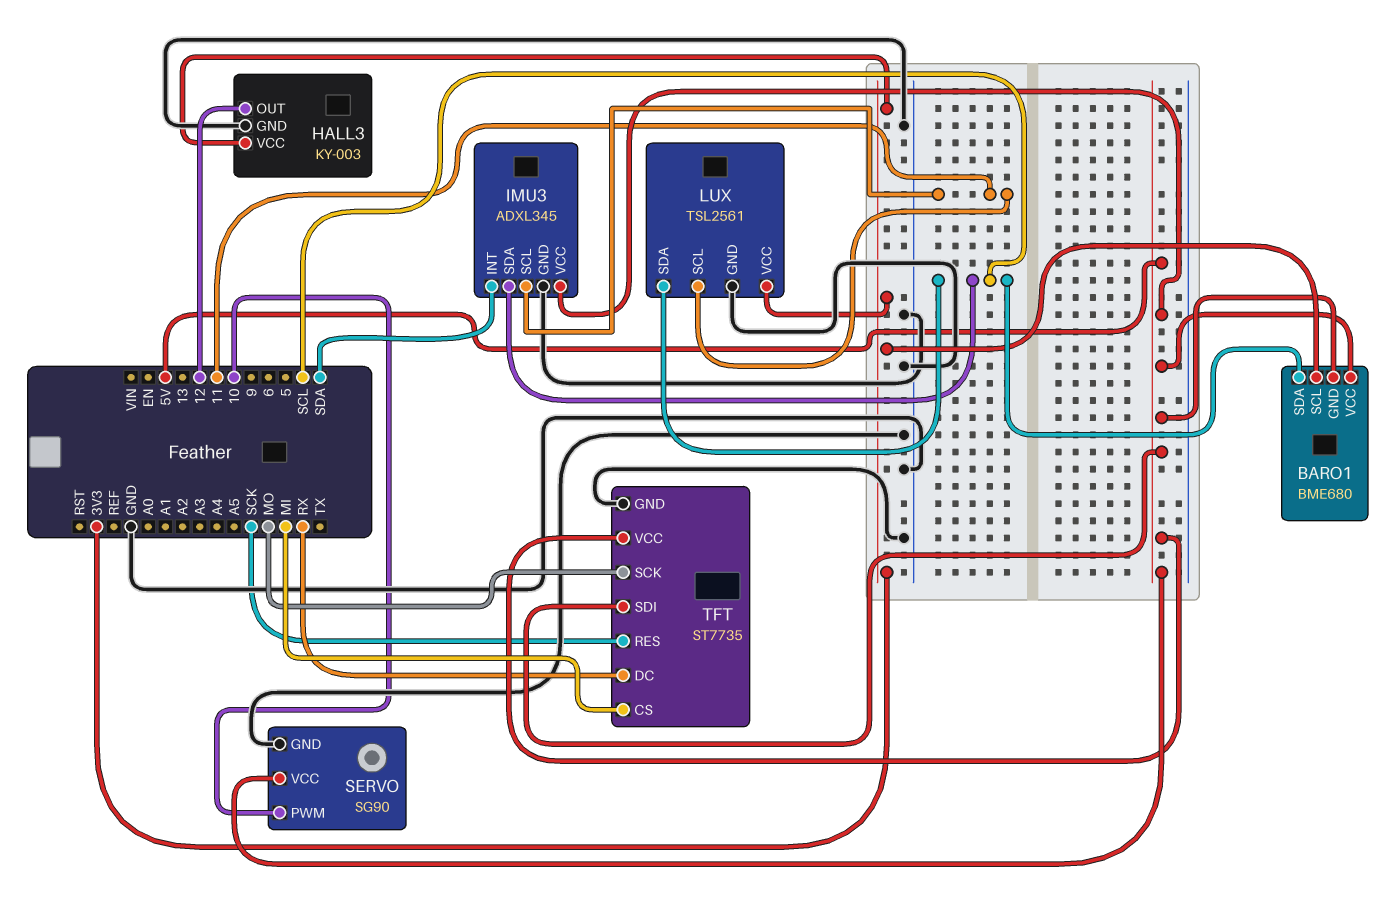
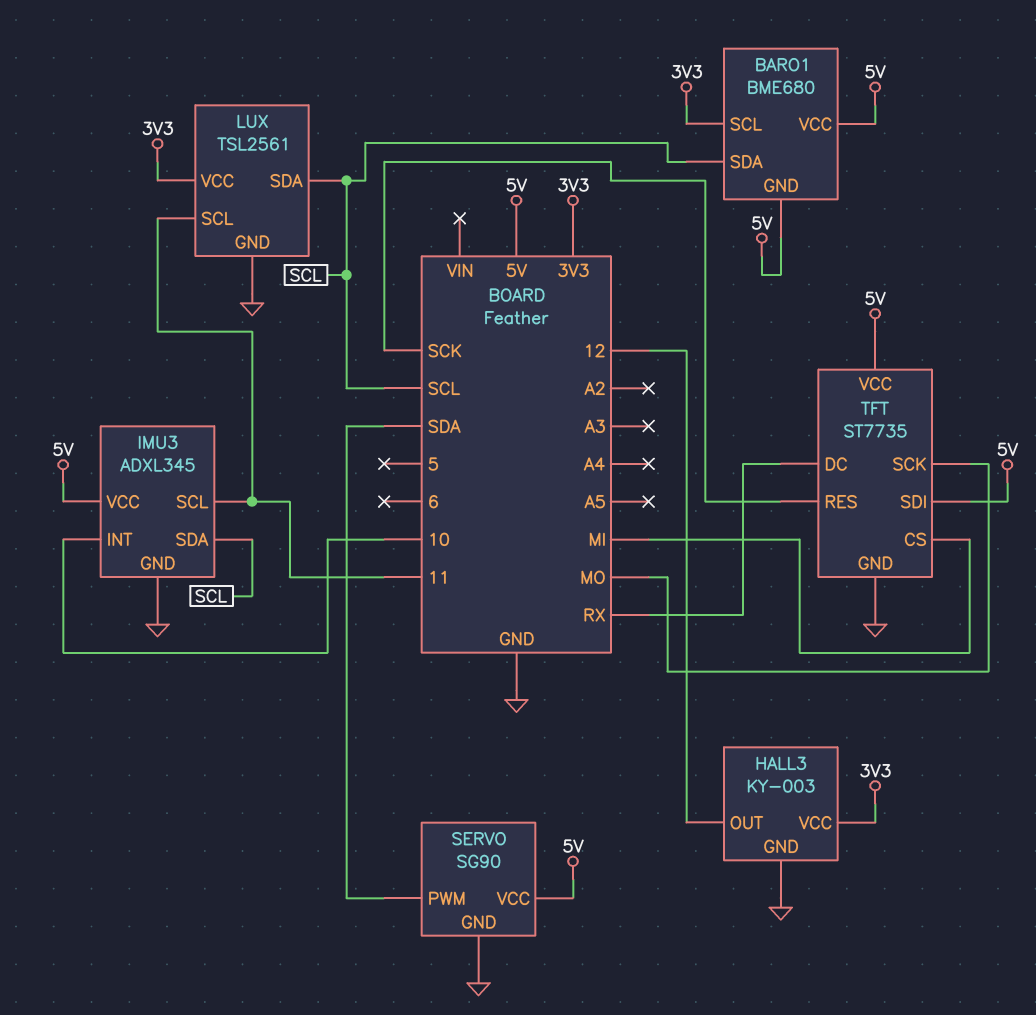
IMU3 pin INT: SDA -> 10
SERVO pin PWM: 10 -> SDA

